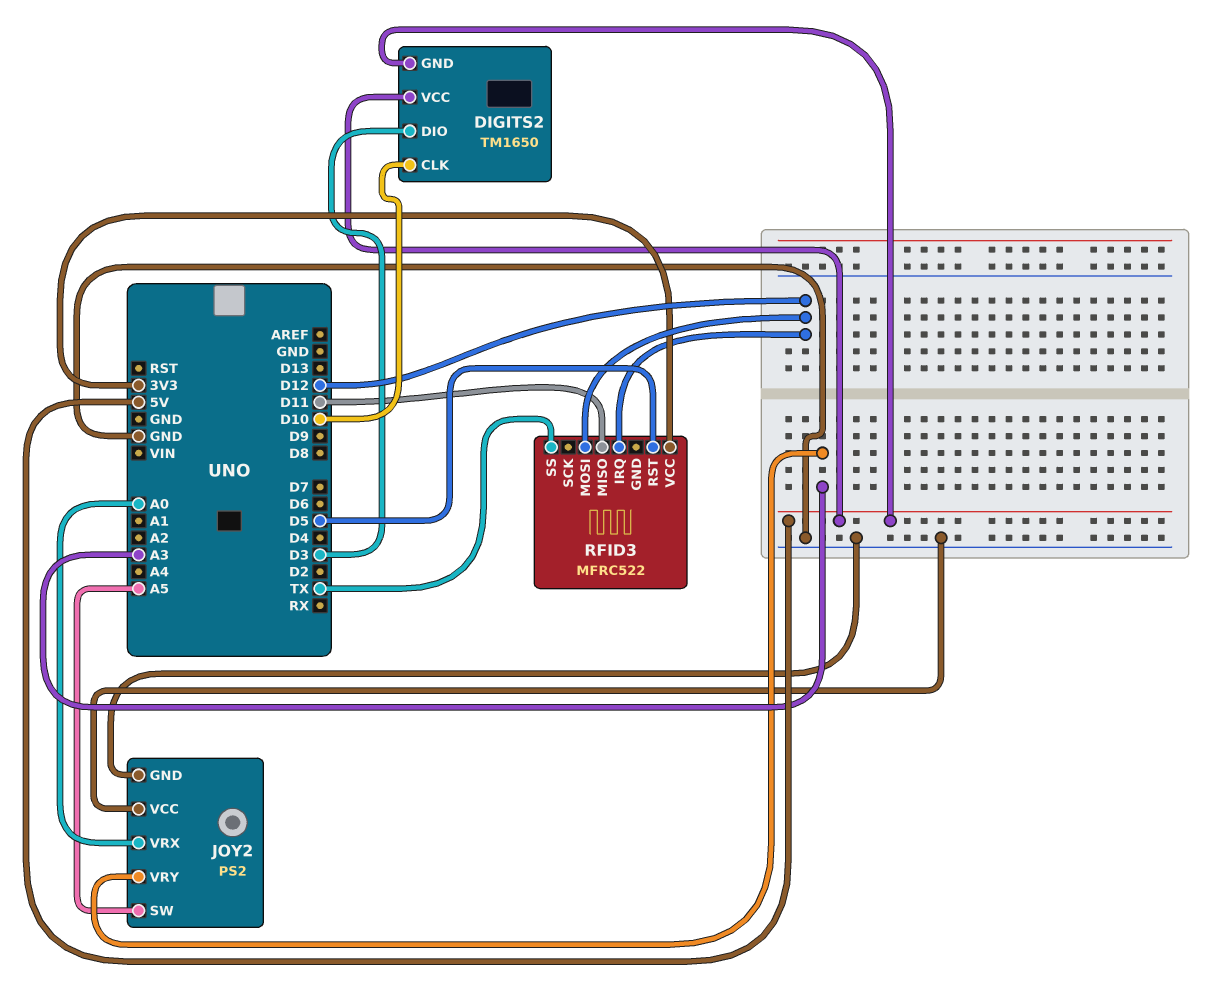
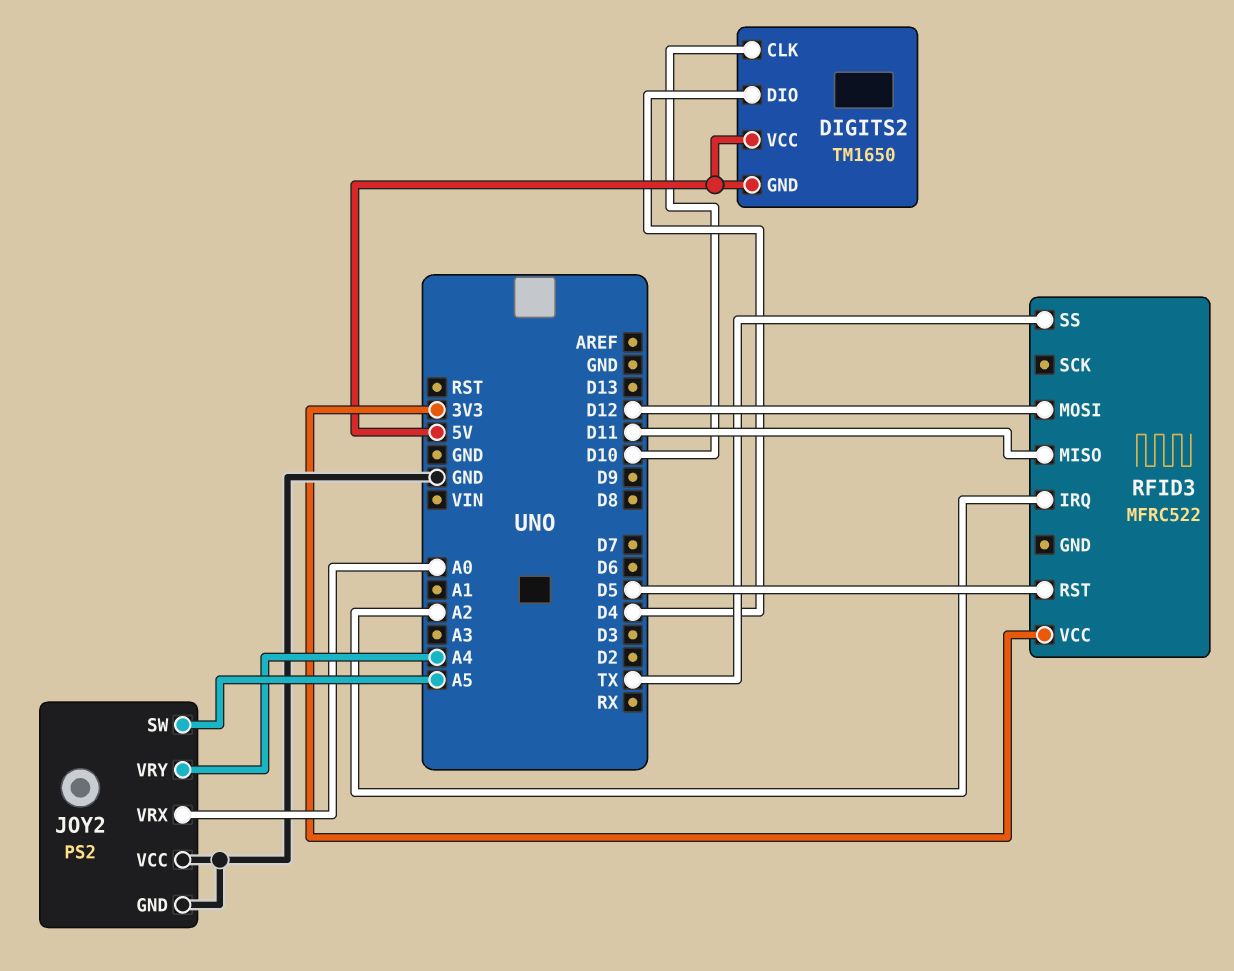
DIGITS2 pin DIO: D3 -> D4
JOY2 pin VRY: A3 -> A4
RFID3 pin IRQ: D12 -> A2

